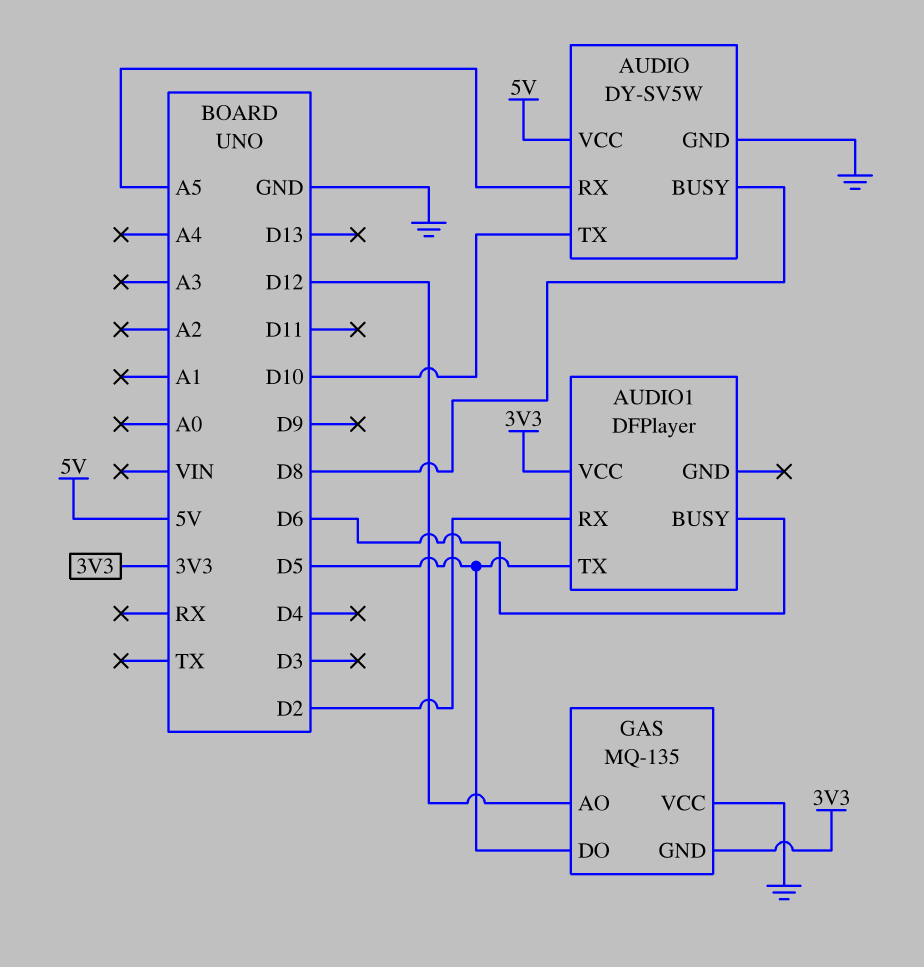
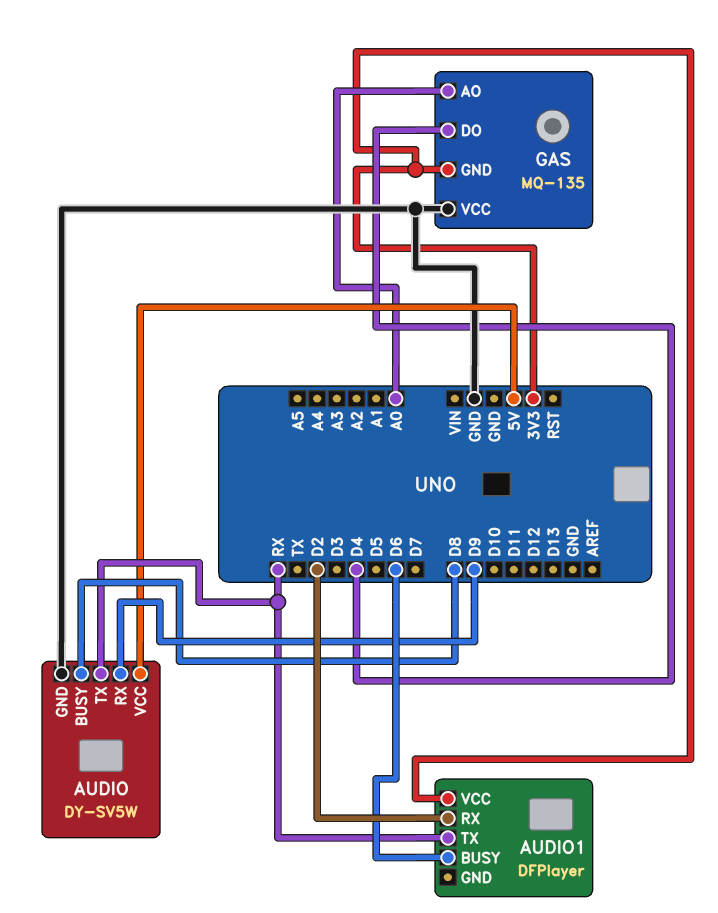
AUDIO pin RX: A5 -> D9
AUDIO pin TX: D10 -> RX
AUDIO1 pin TX: D5 -> RX
GAS pin AO: D12 -> A0
GAS pin DO: D5 -> D4

